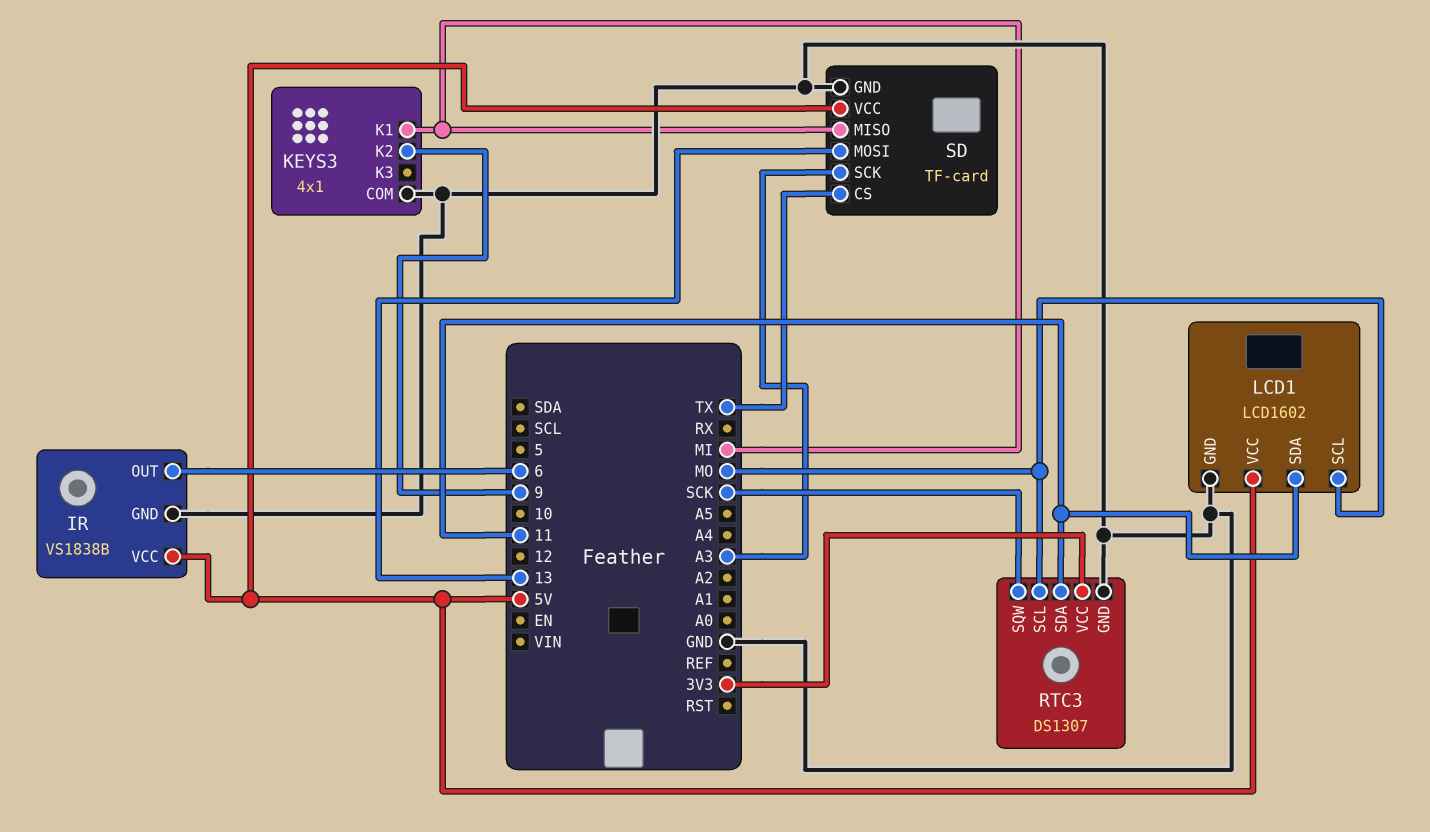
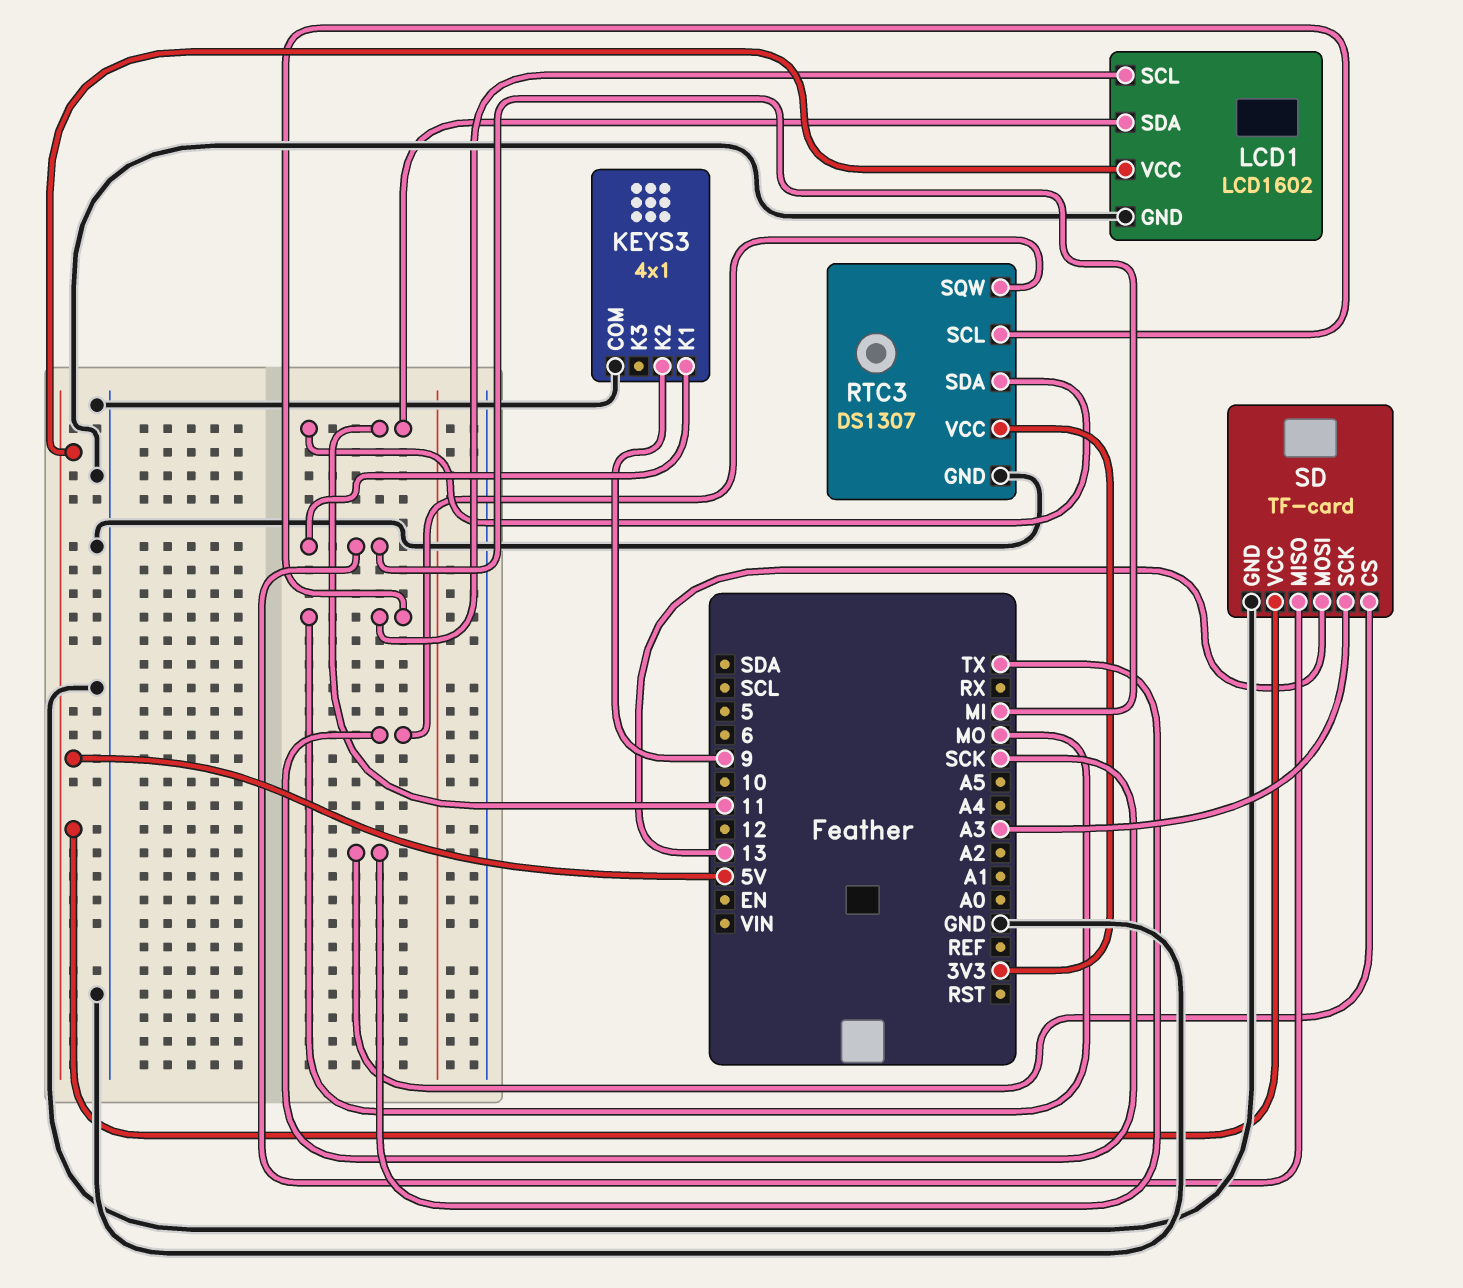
IR: VS1838B -> none
IR pin GND: GND -> none
IR pin OUT: 6 -> none
IR pin VCC: 5V -> none

